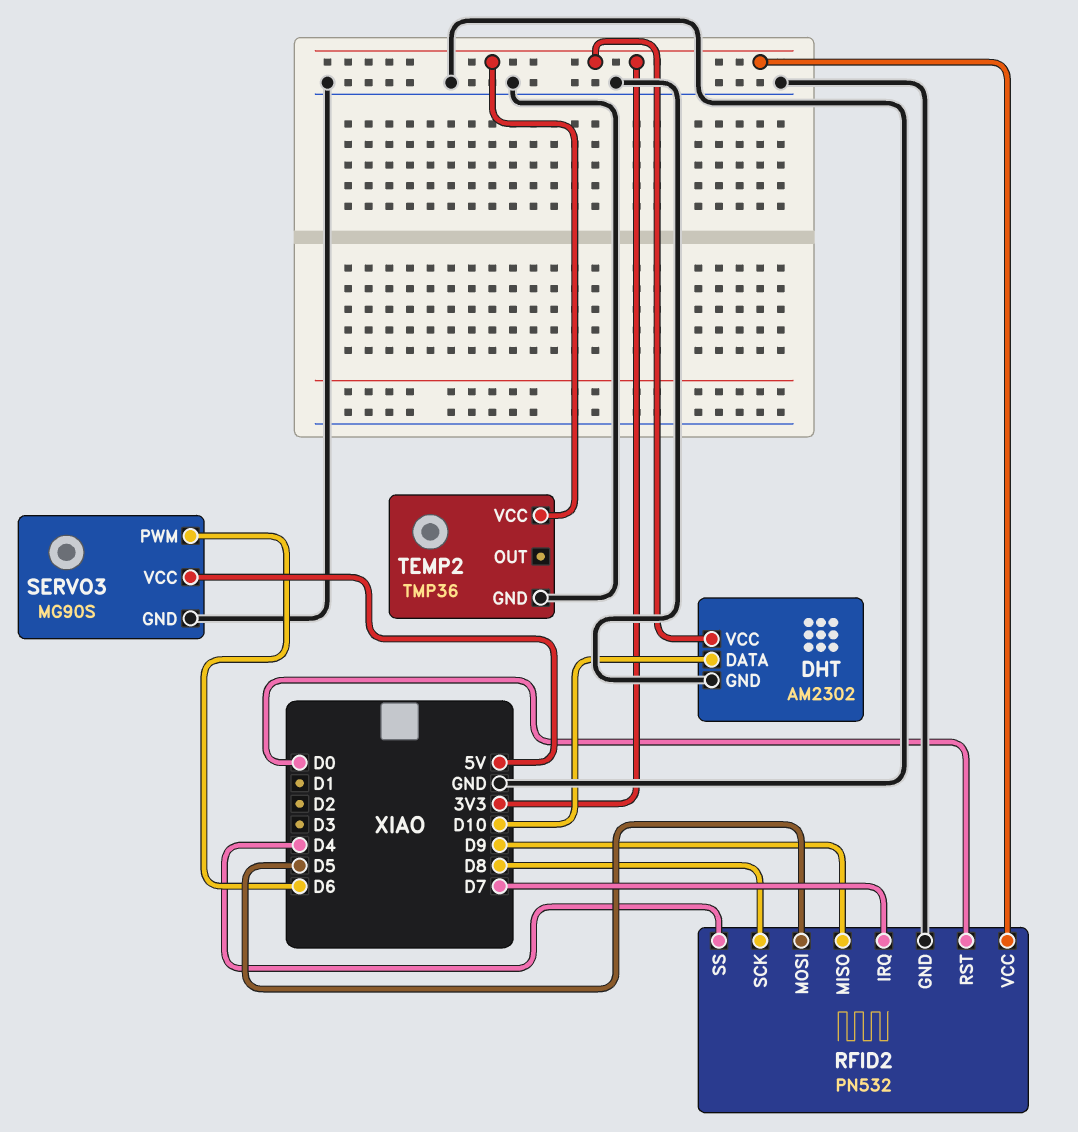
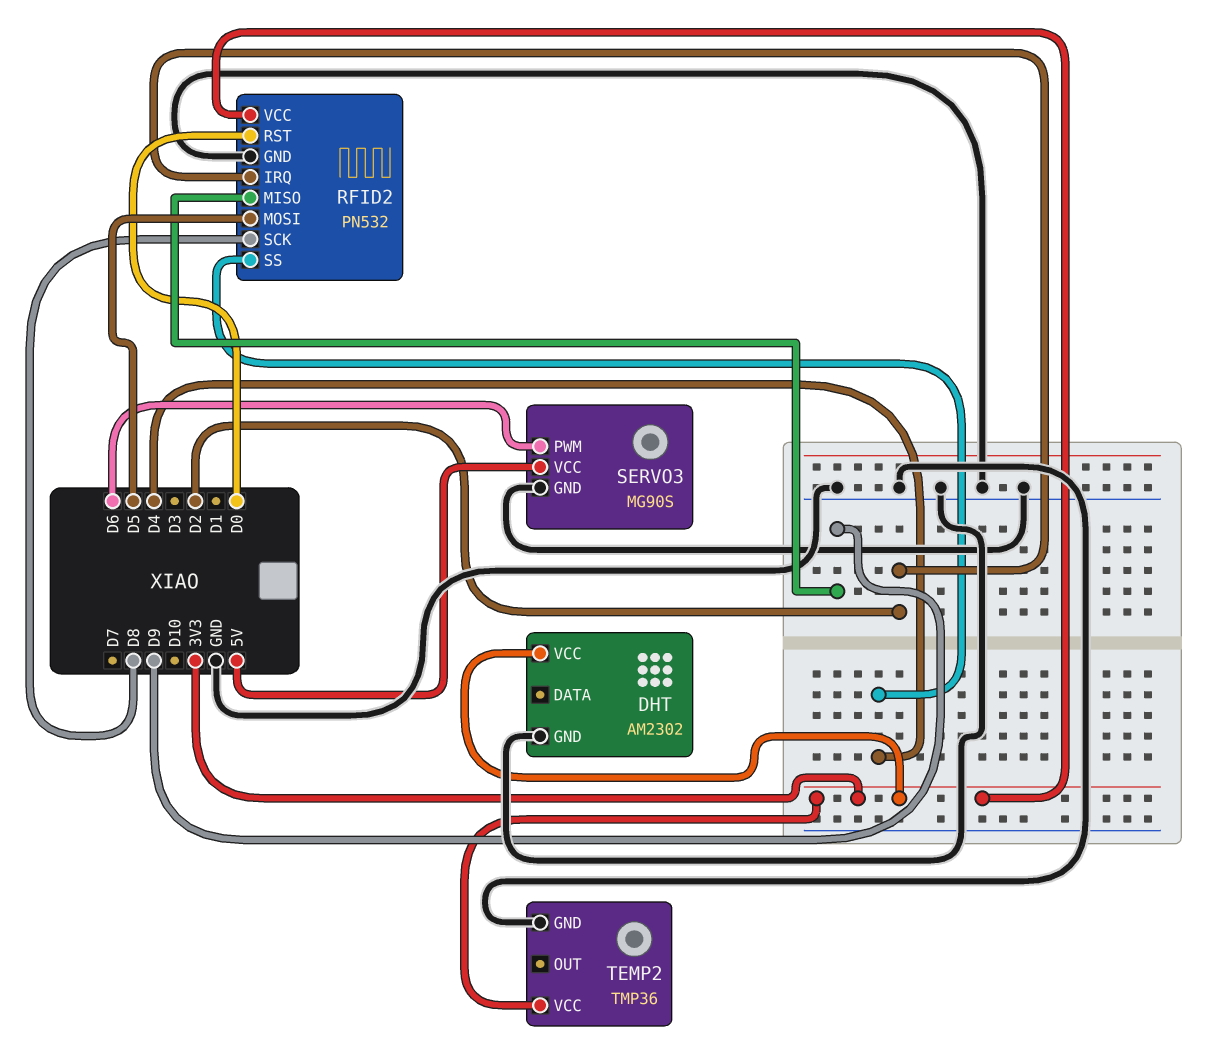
DHT pin DATA: D10 -> none
RFID2 pin IRQ: D7 -> D2

